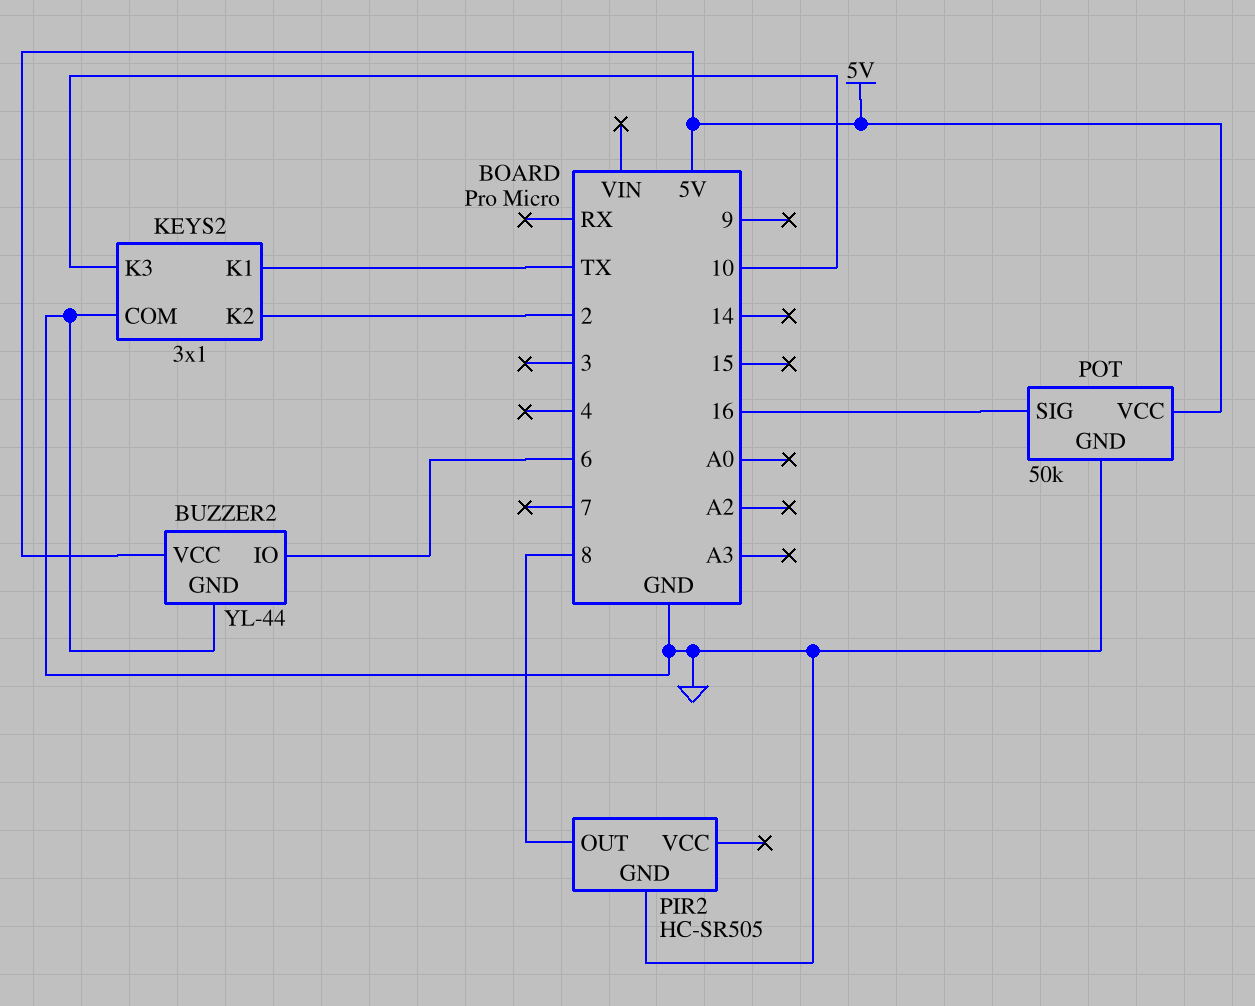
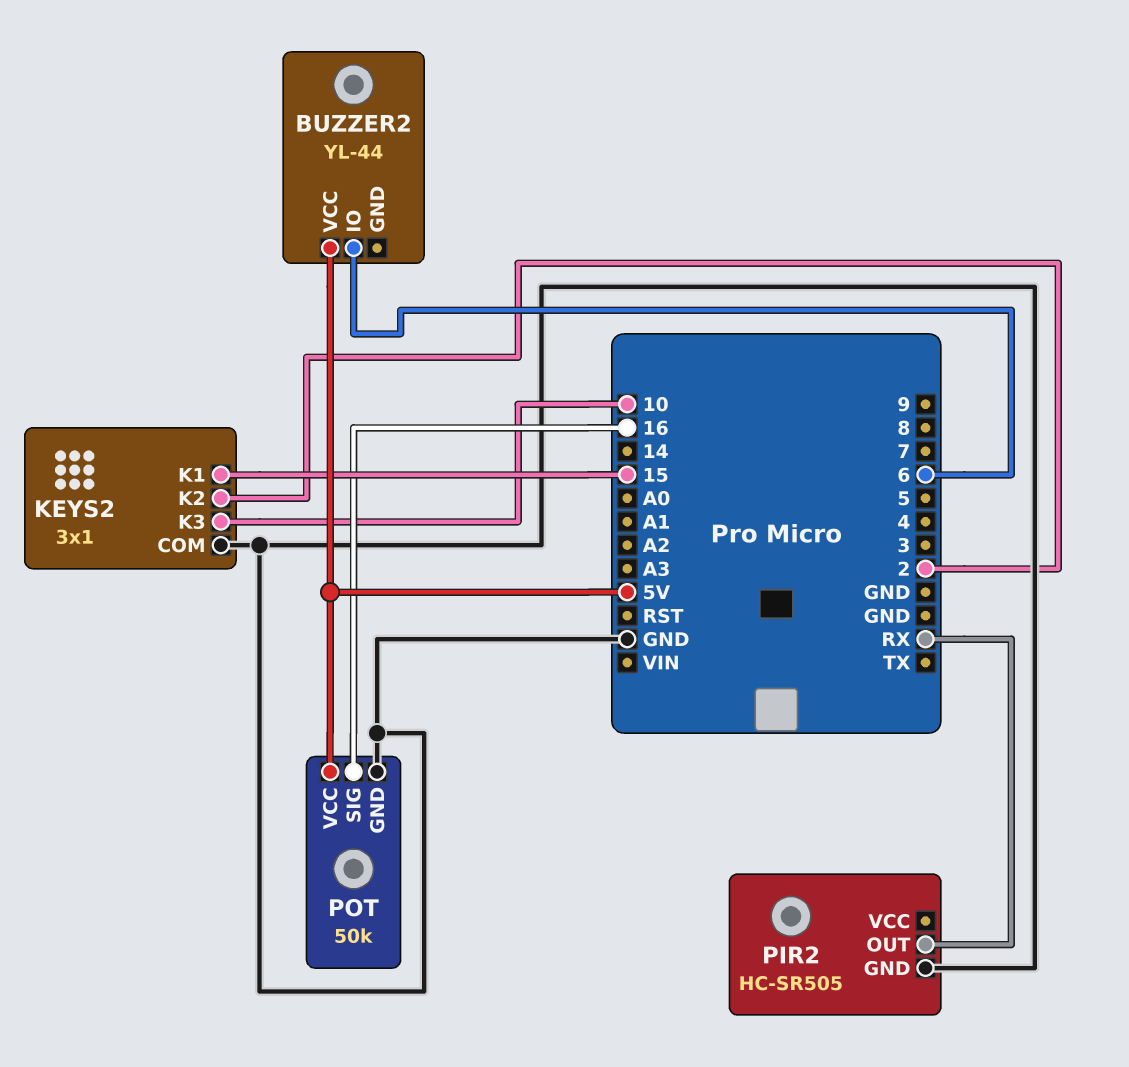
BUZZER2 pin GND: GND -> none
KEYS2 pin K1: TX -> 15
PIR2 pin OUT: 8 -> RX

